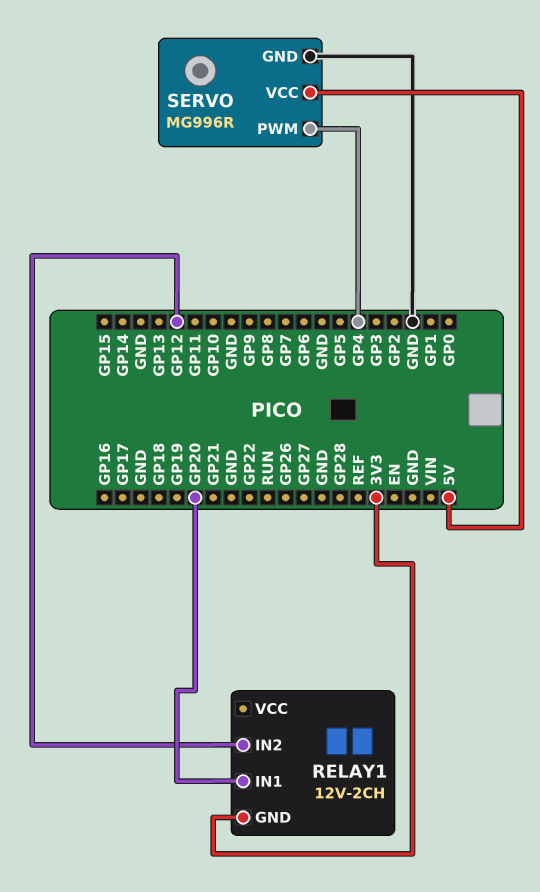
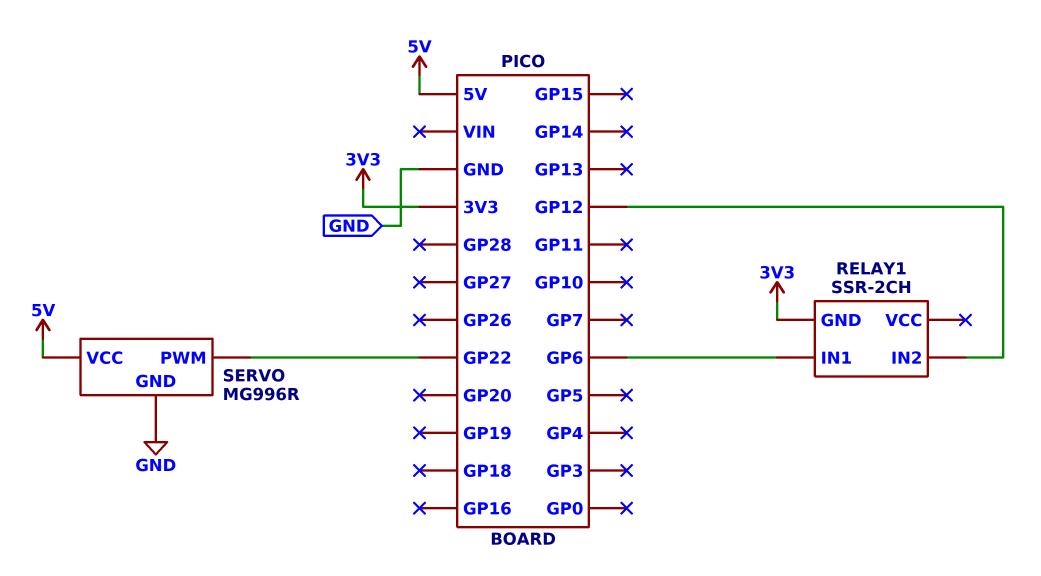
RELAY1: 12V-2CH -> SSR-2CH
RELAY1 pin IN1: GP20 -> GP6
SERVO pin PWM: GP4 -> GP22

